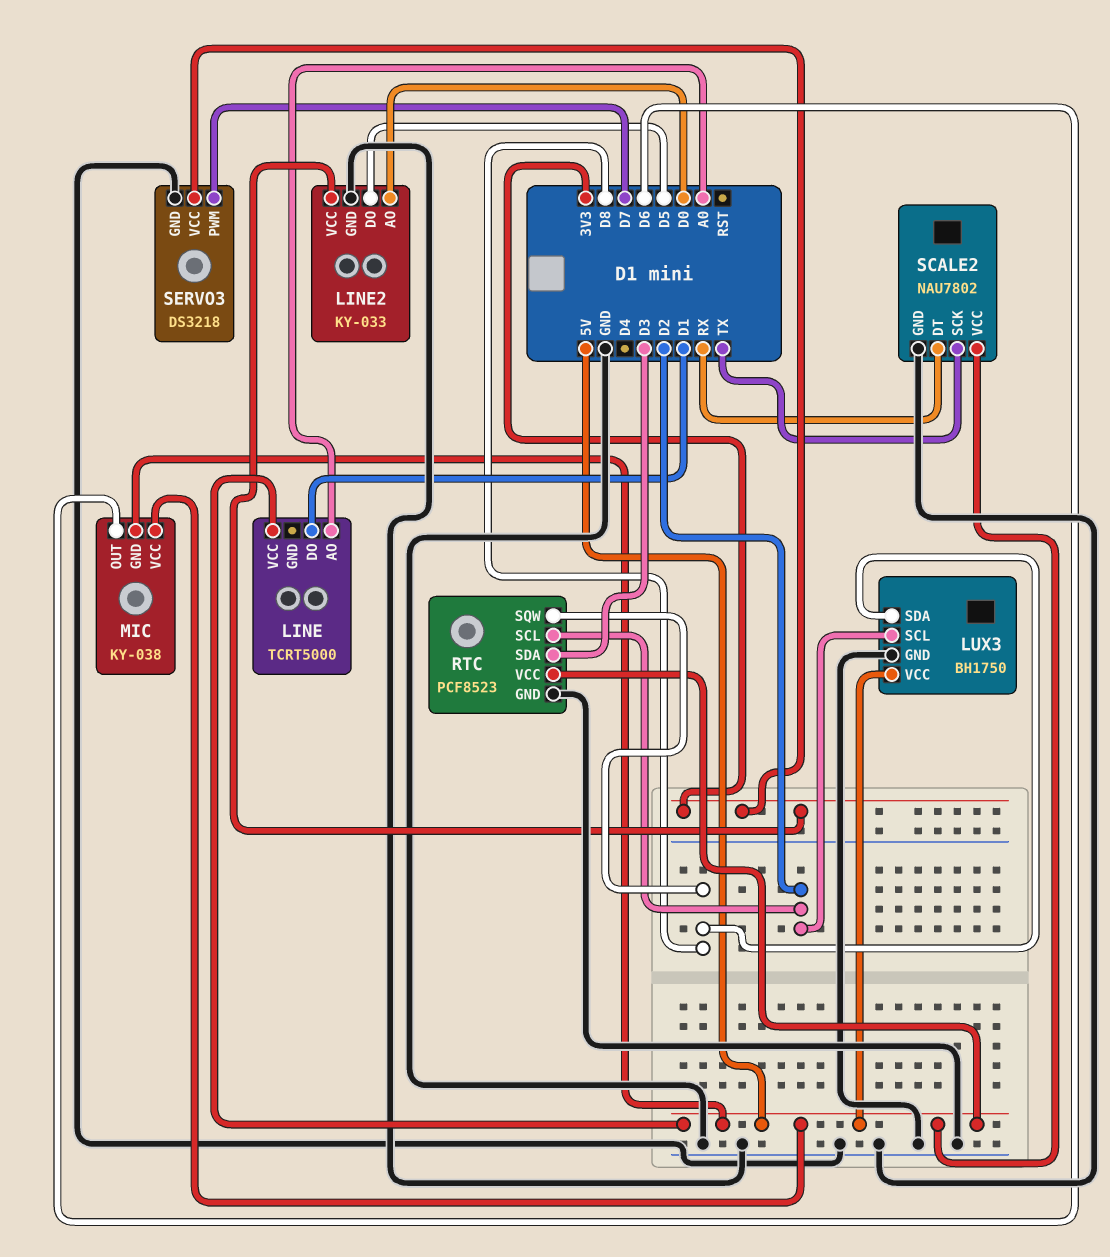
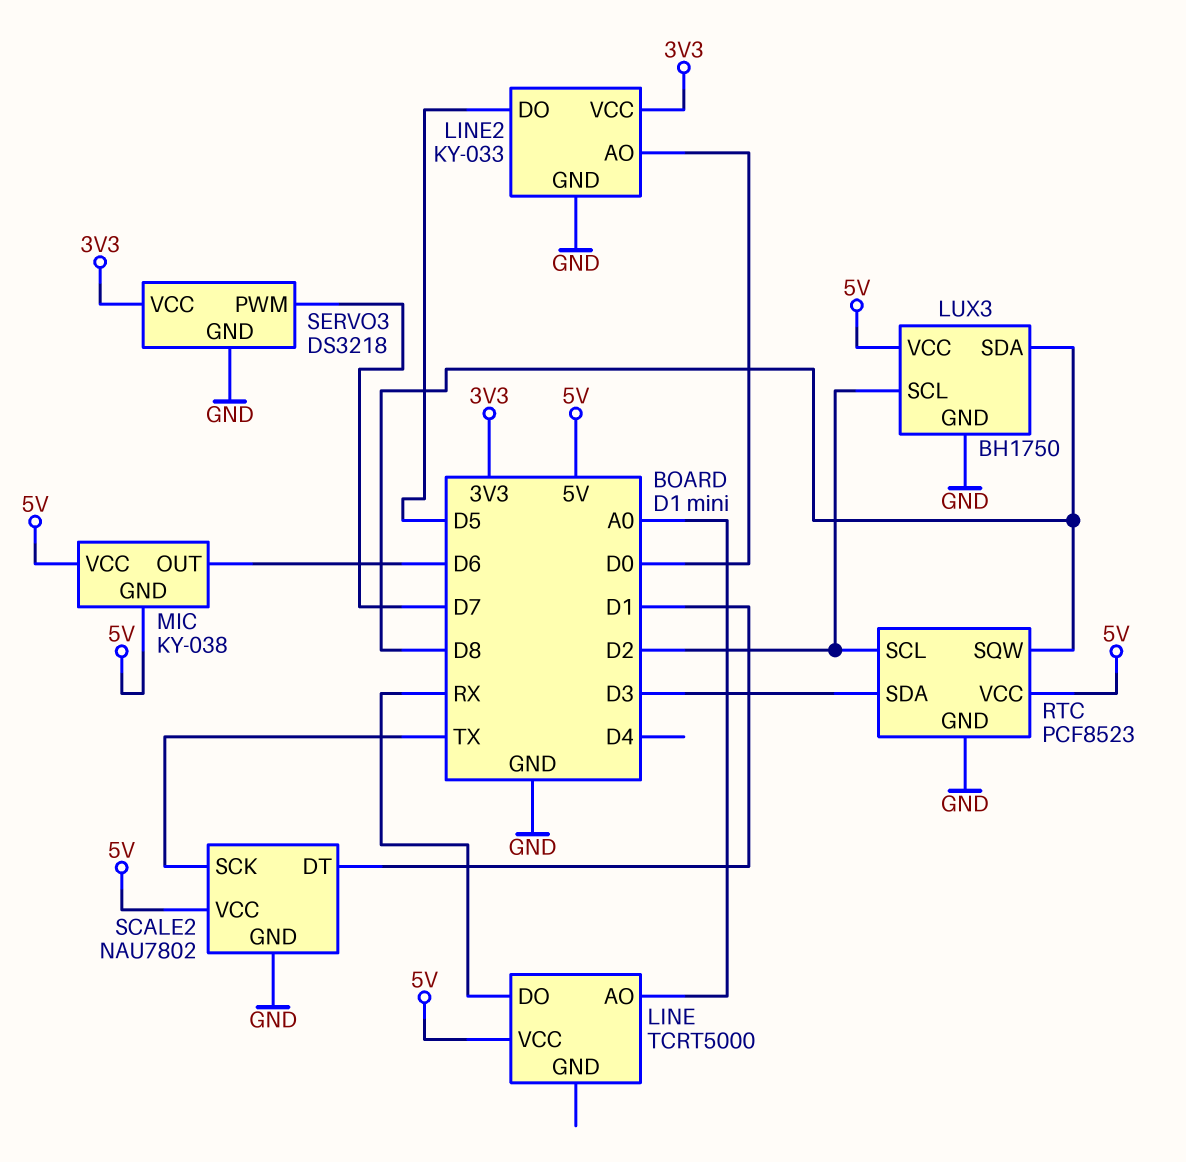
LINE pin DO: D1 -> RX
SCALE2 pin DT: RX -> D1

